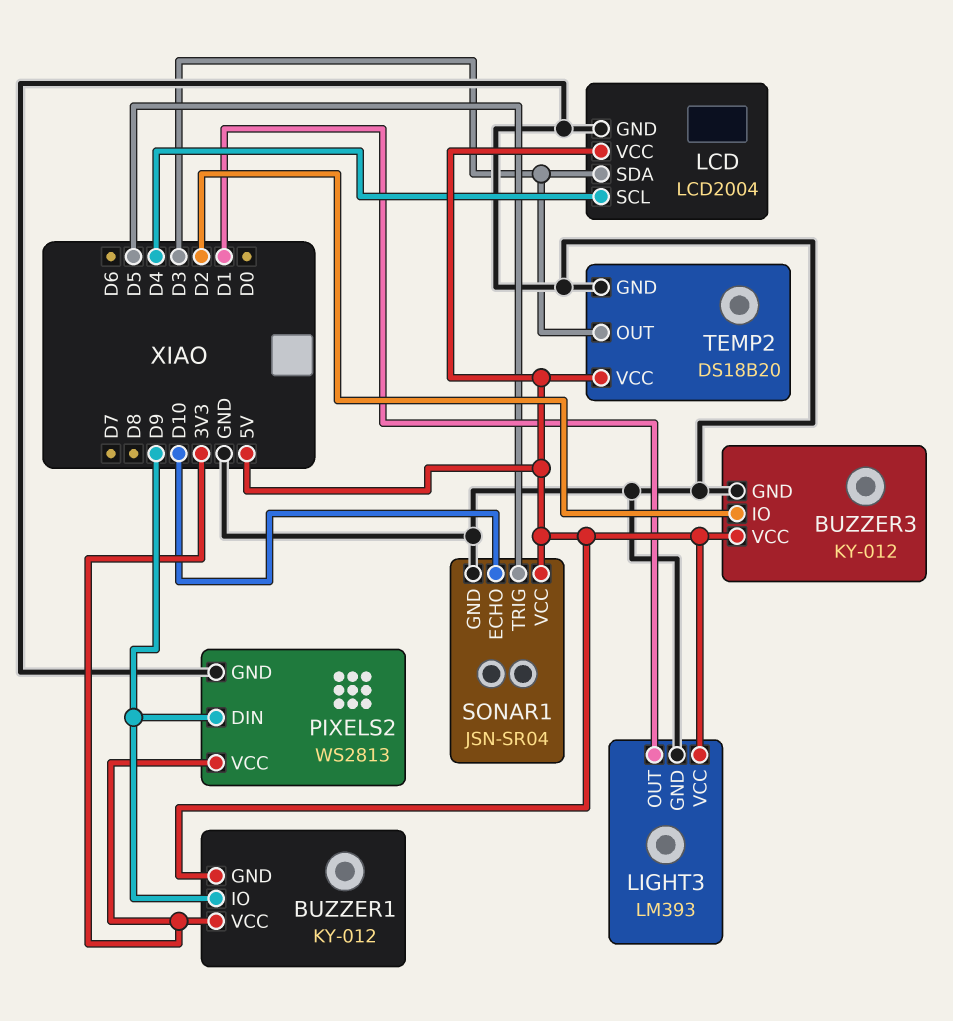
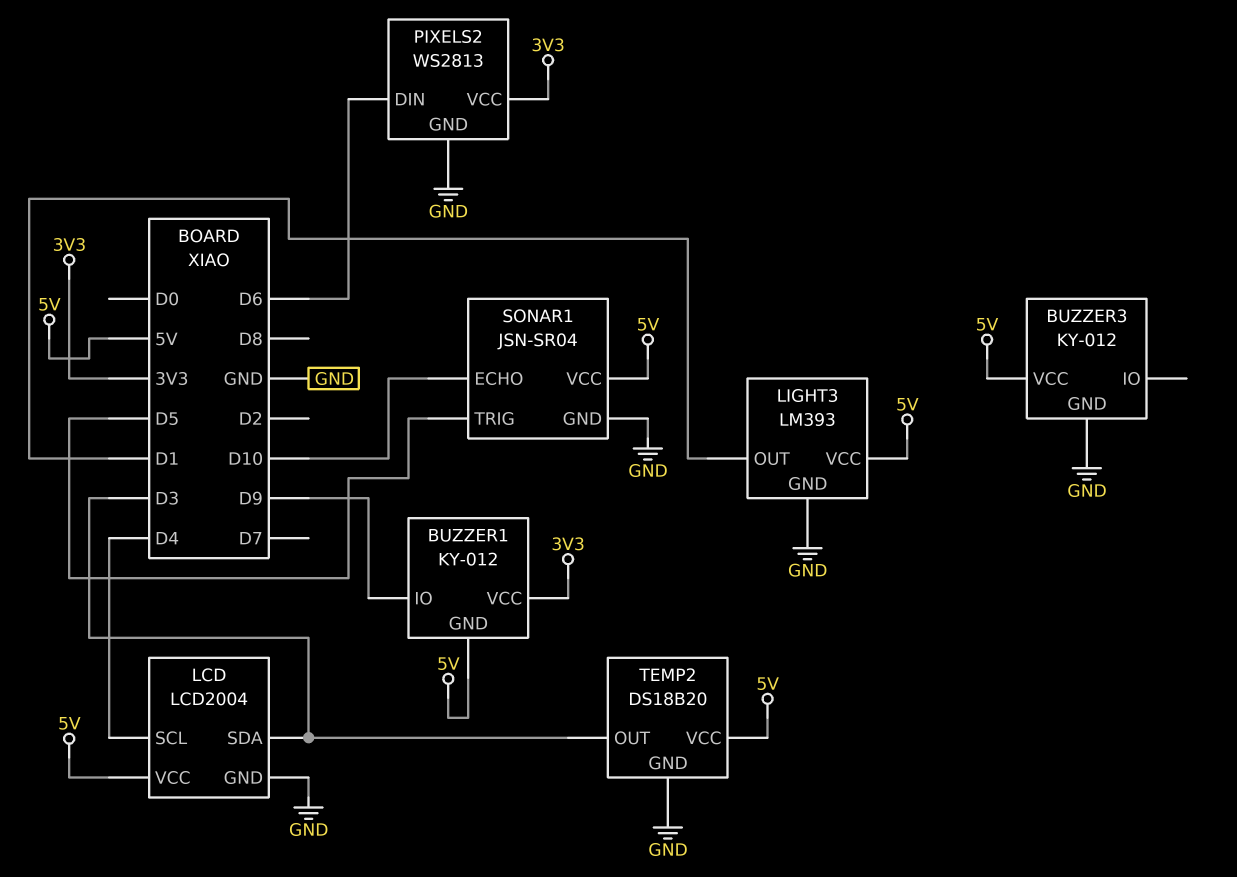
BUZZER3 pin IO: D2 -> none
PIXELS2 pin DIN: D9 -> D6

